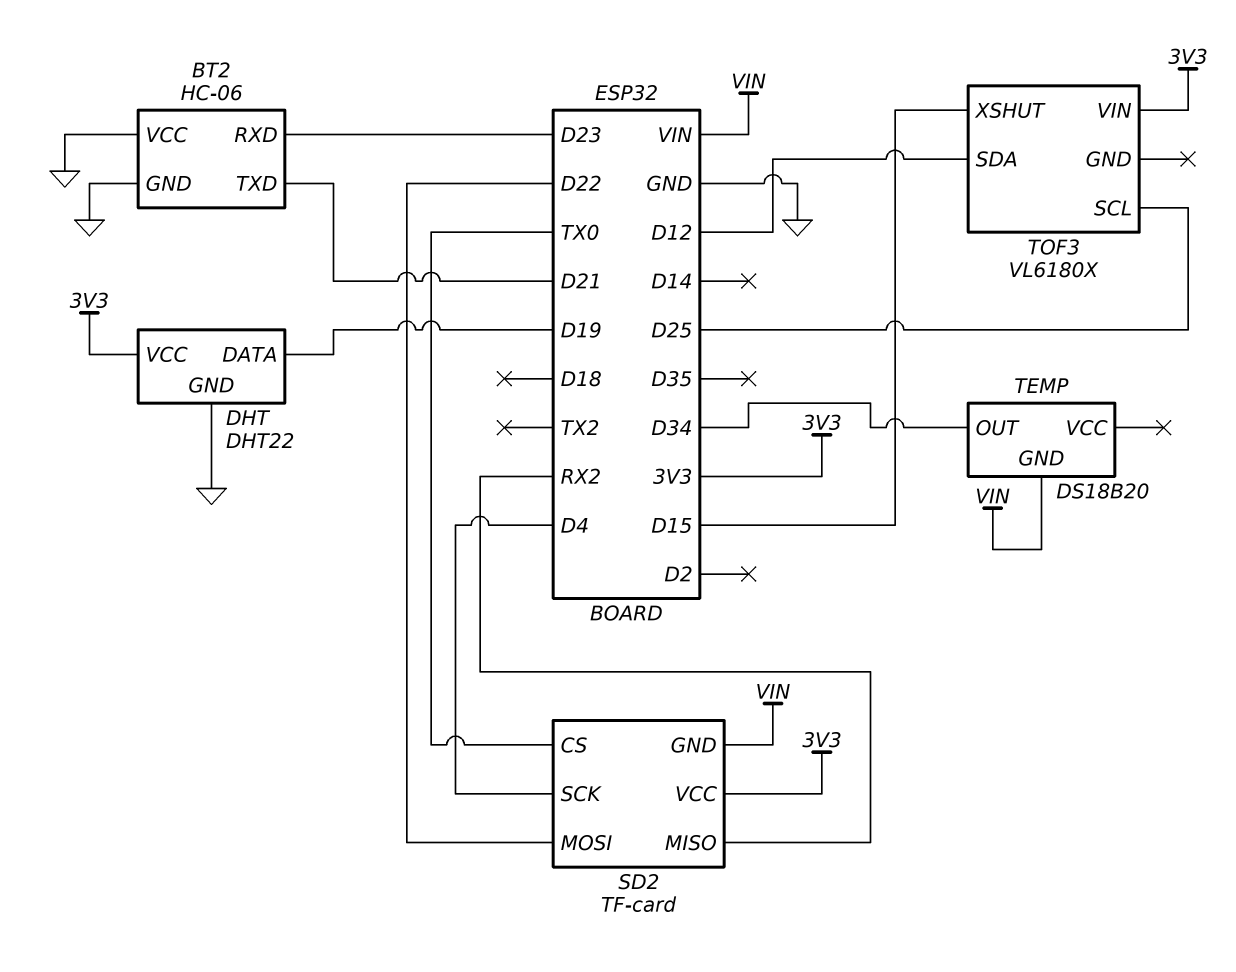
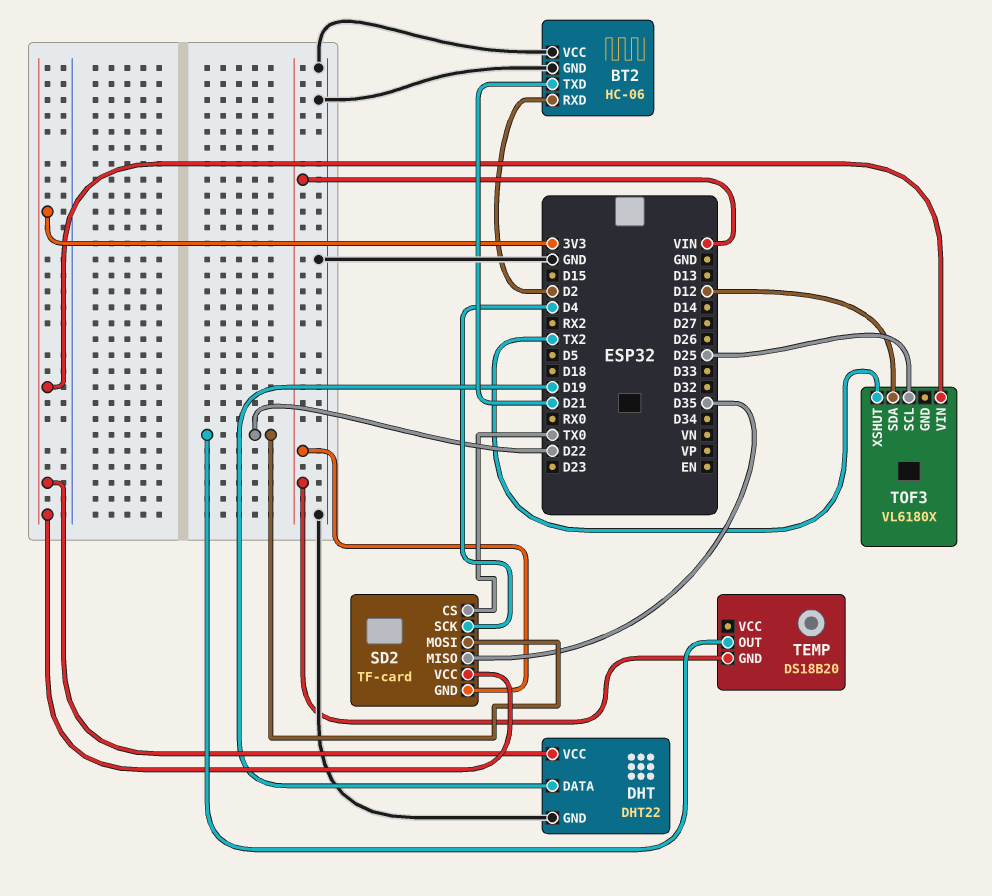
BT2 pin RXD: D23 -> D2
SD2 pin MISO: RX2 -> D35
TEMP pin OUT: D34 -> D22
TOF3 pin XSHUT: D15 -> TX2

